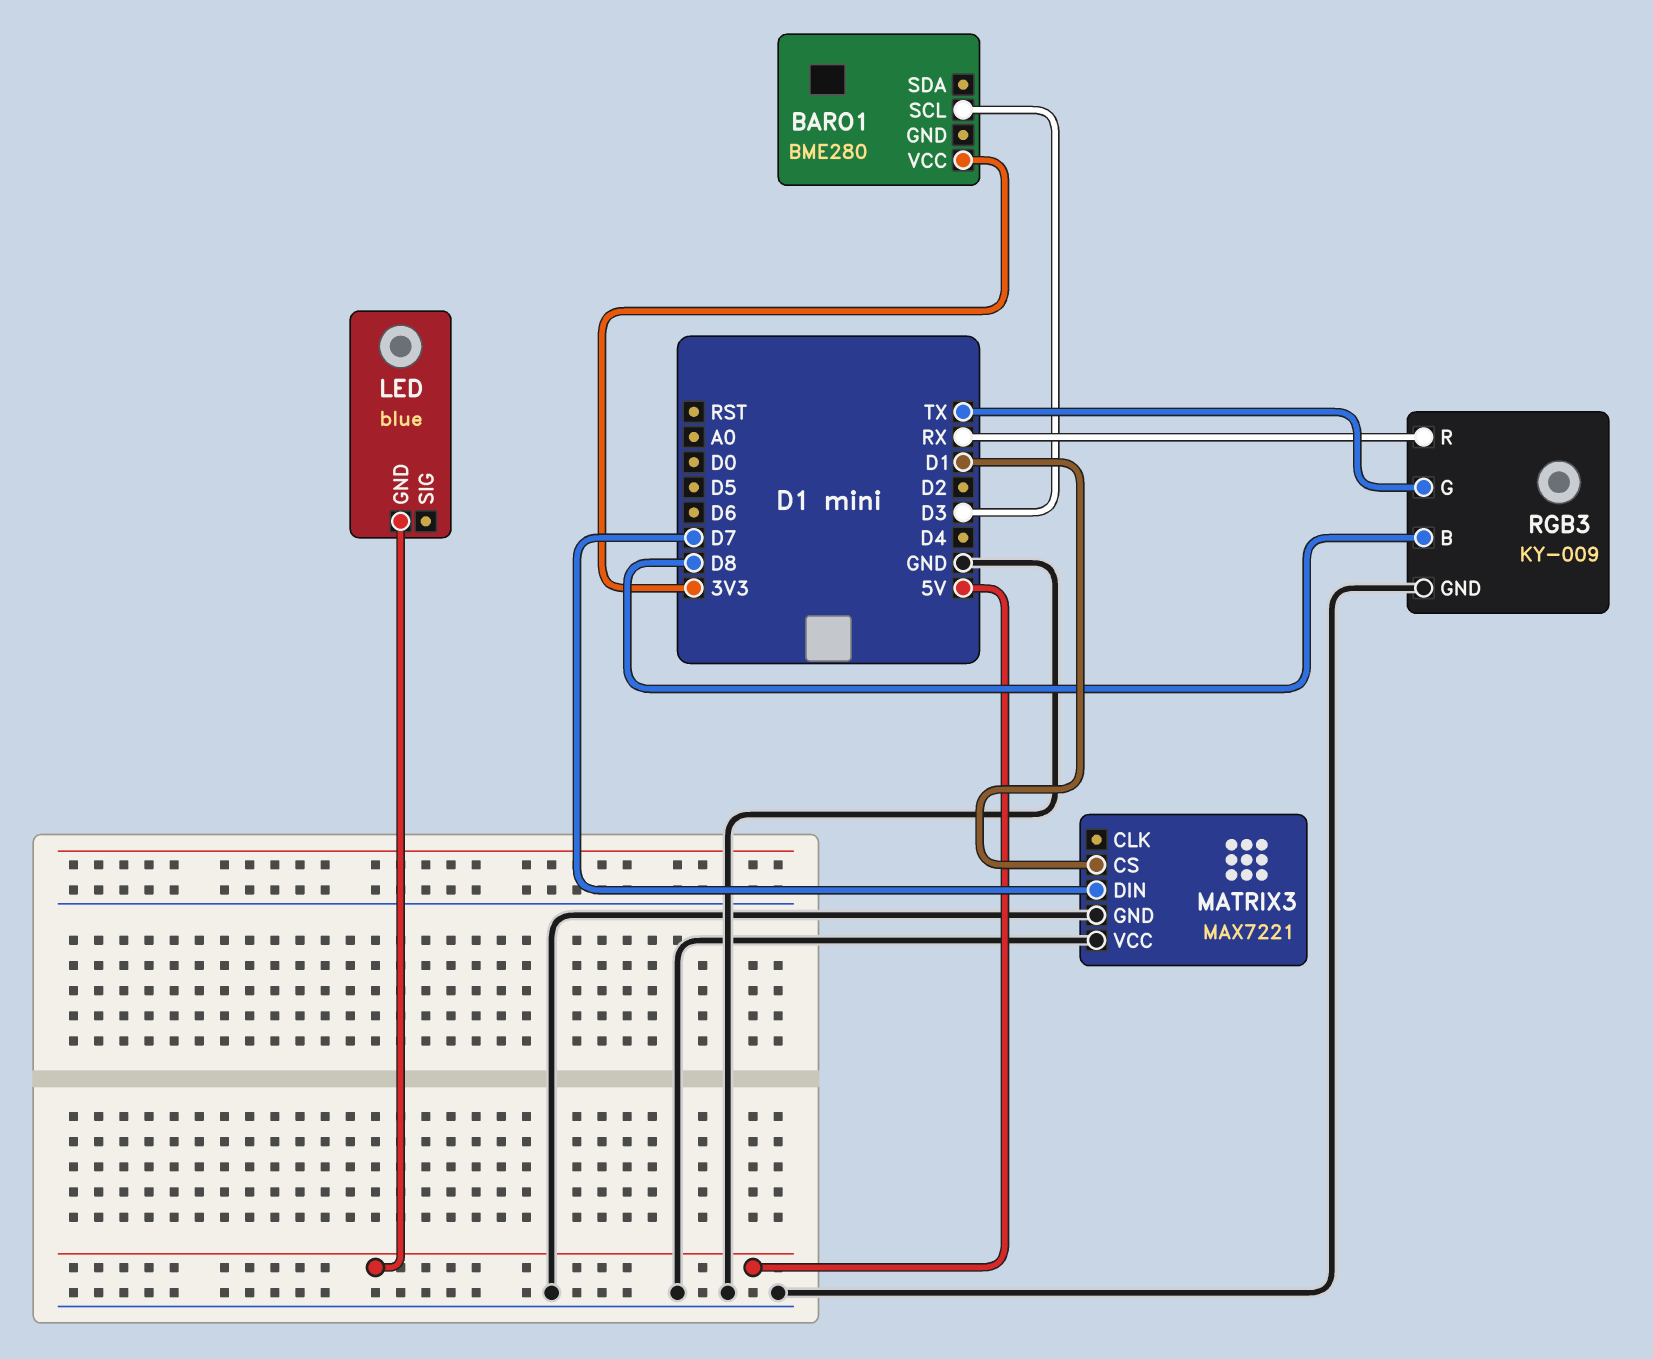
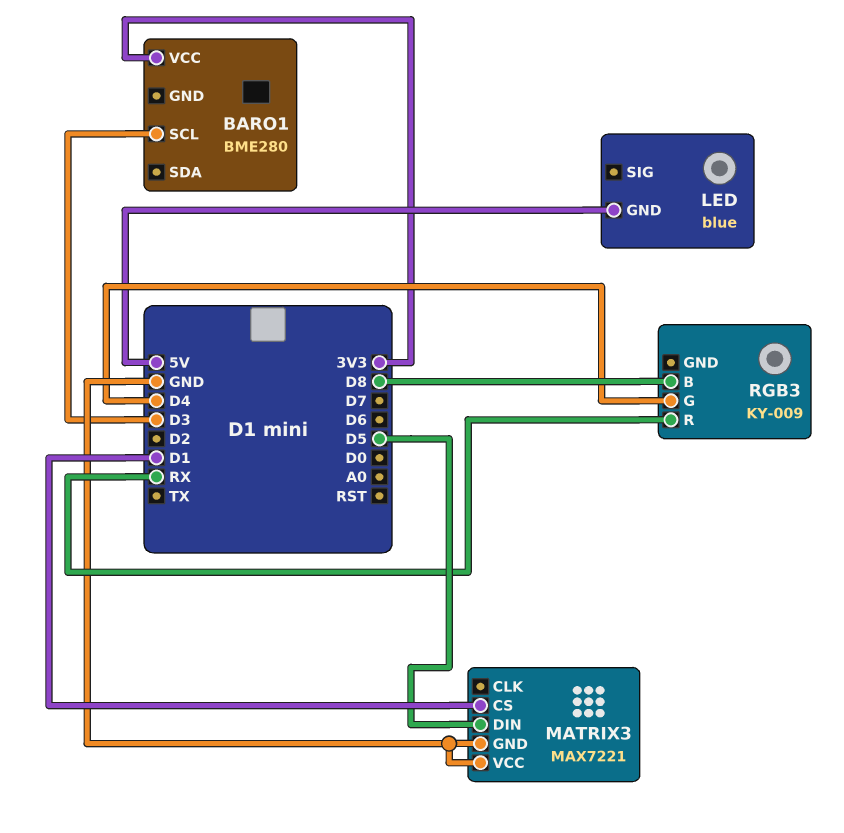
MATRIX3 pin DIN: D7 -> D5
RGB3 pin G: TX -> D4
RGB3 pin GND: GND -> none

